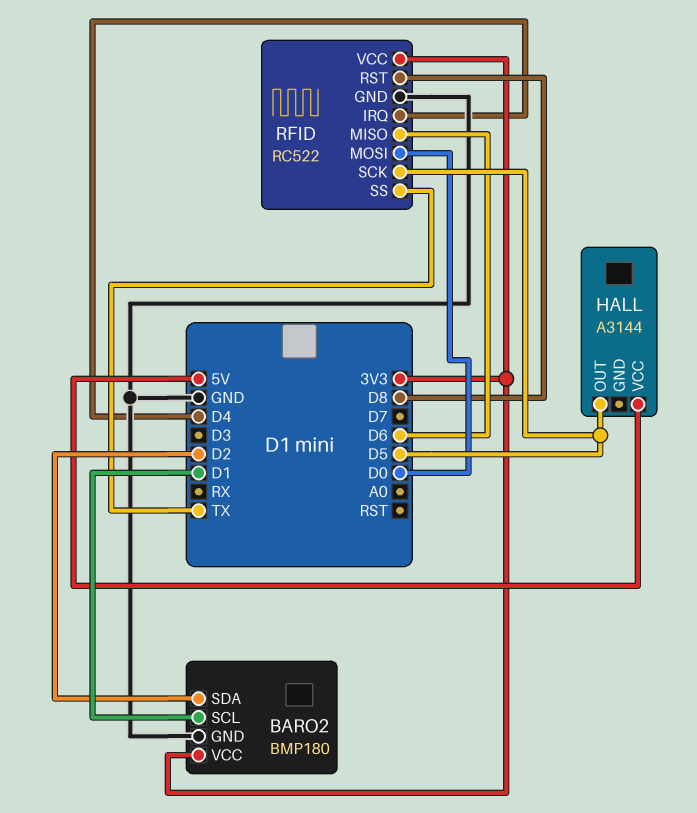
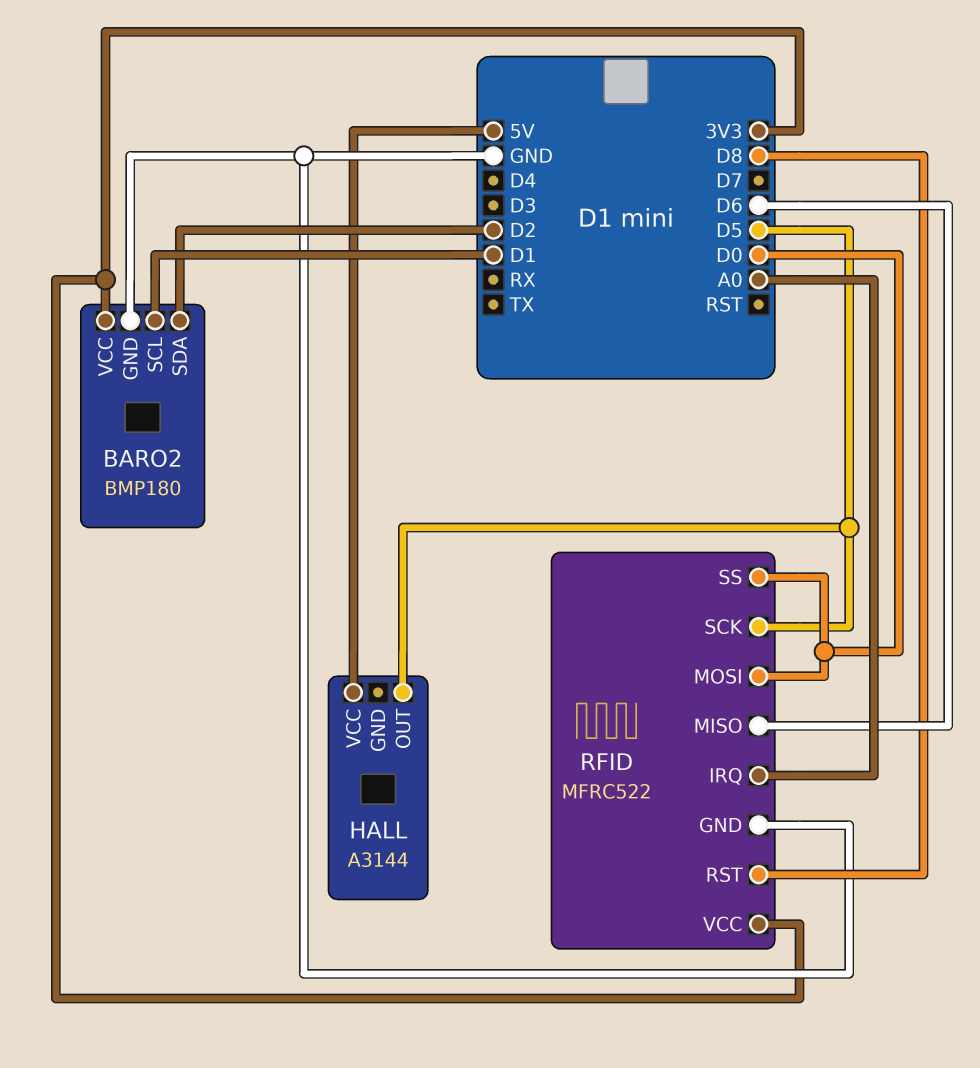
RFID: RC522 -> MFRC522
RFID pin IRQ: D4 -> A0
RFID pin SS: TX -> D0

